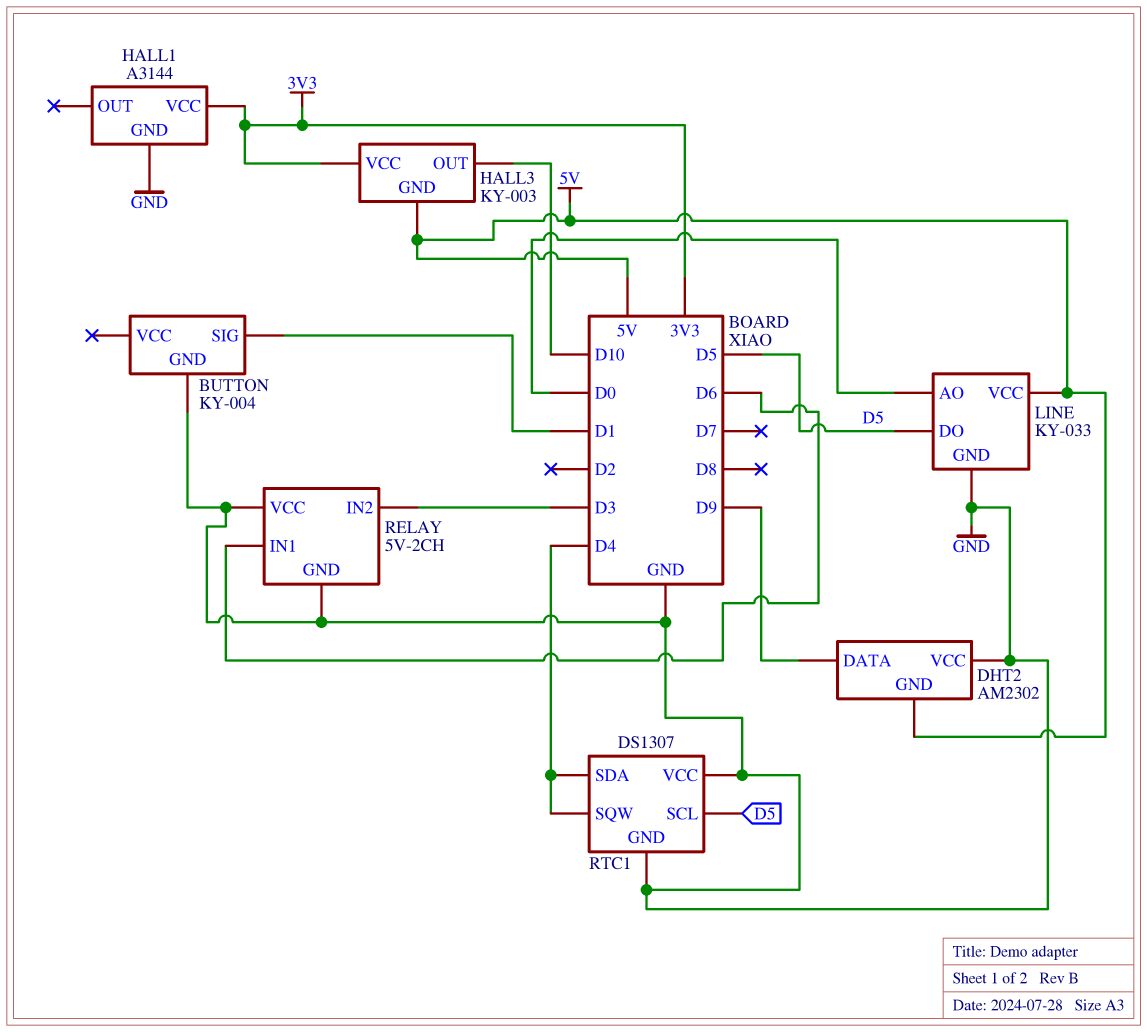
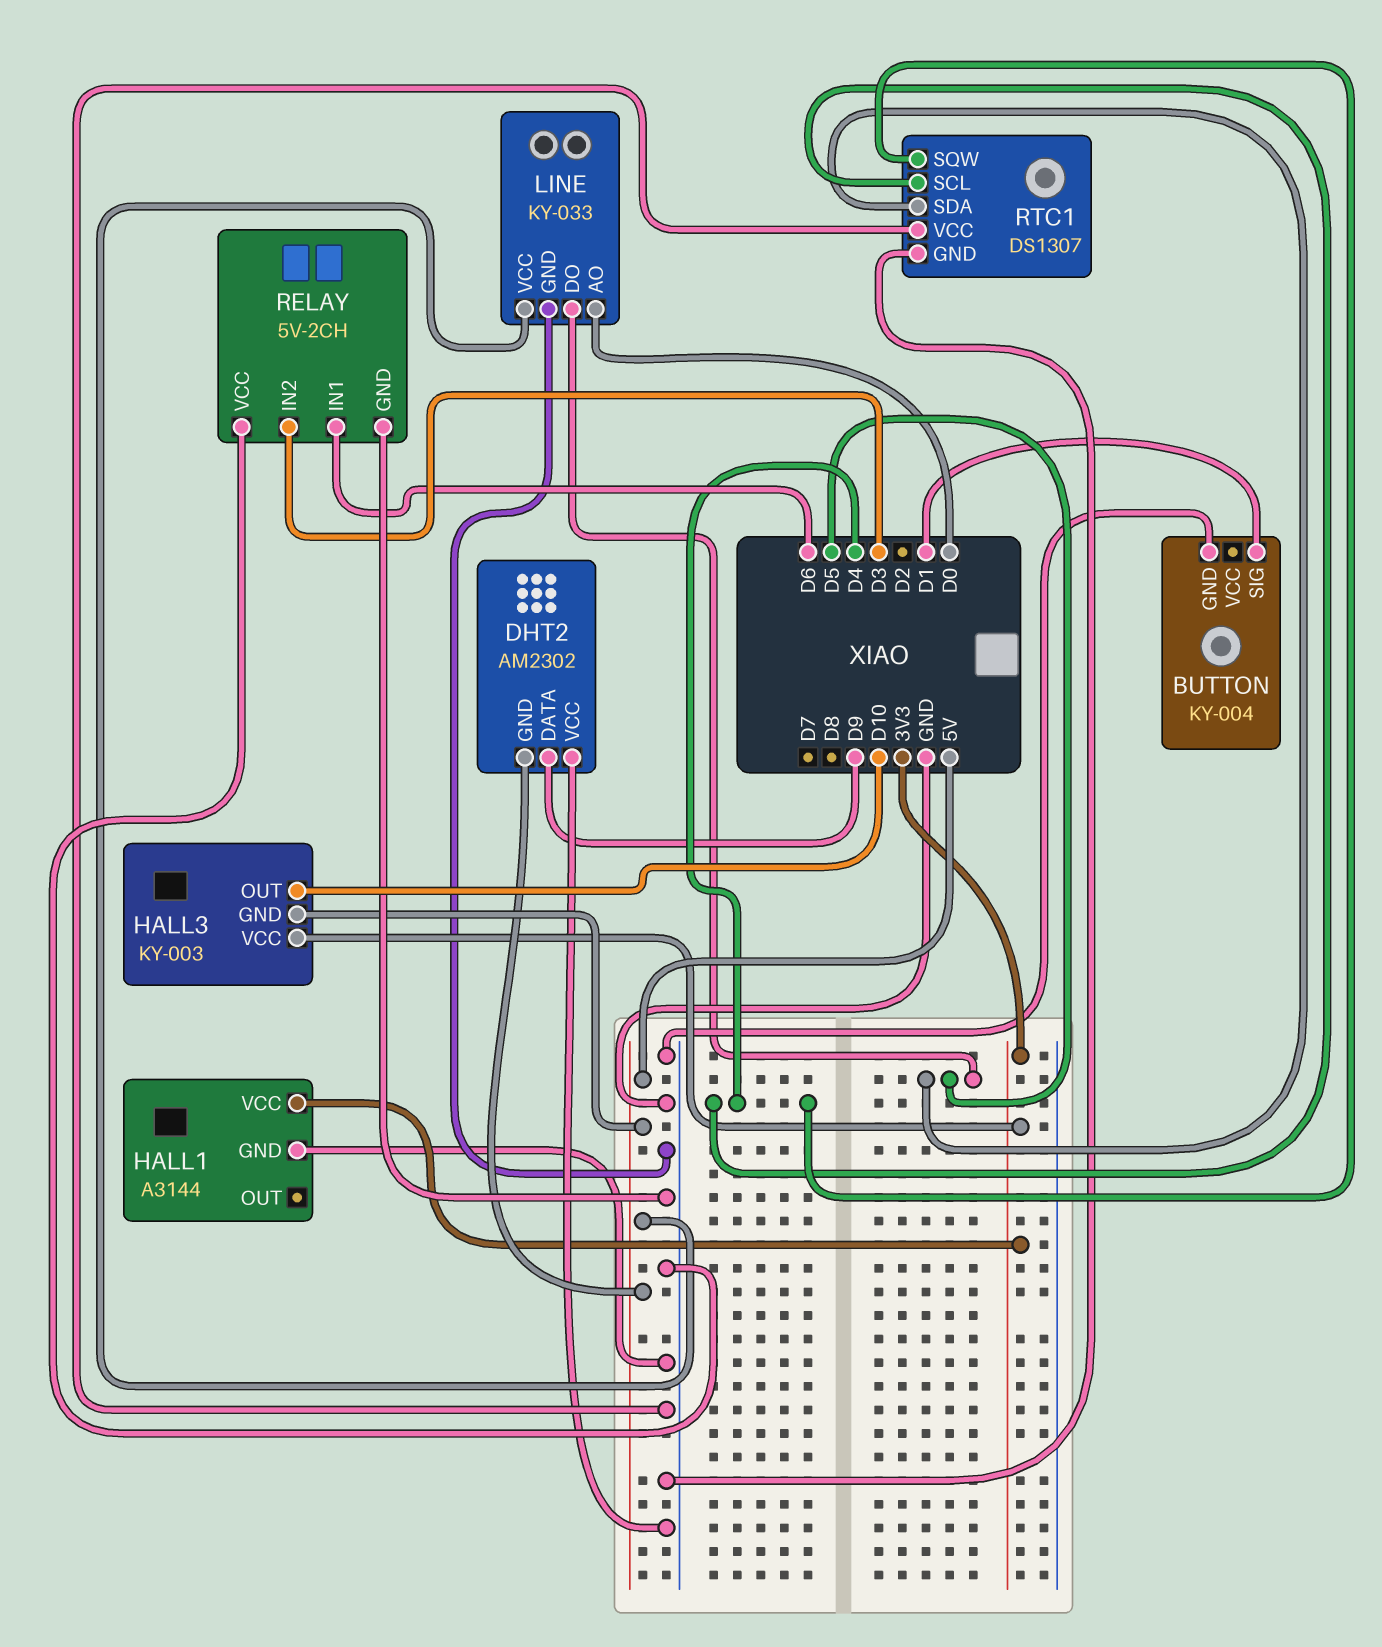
RTC1 pin SCL: D5 -> D4
RTC1 pin SDA: D4 -> D5

